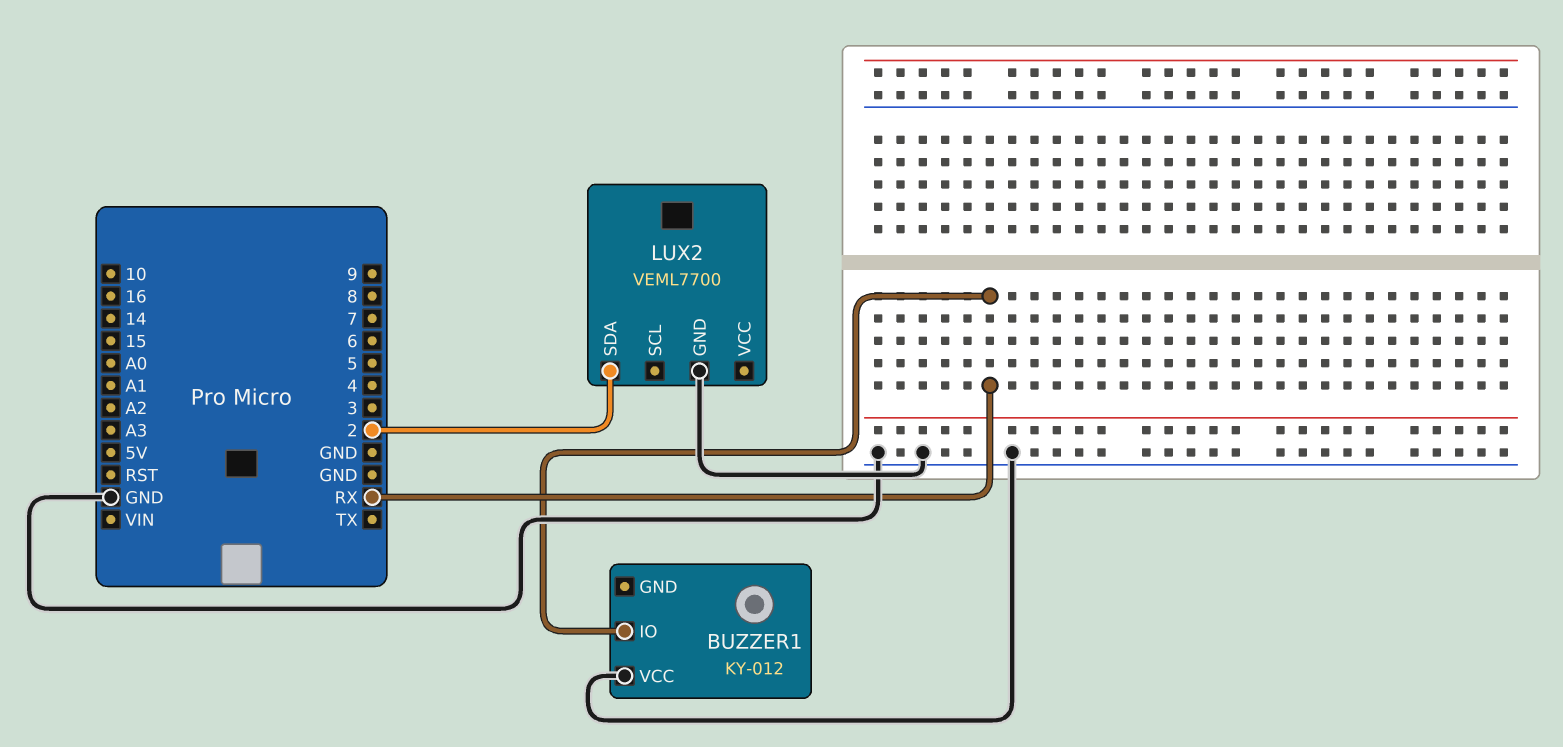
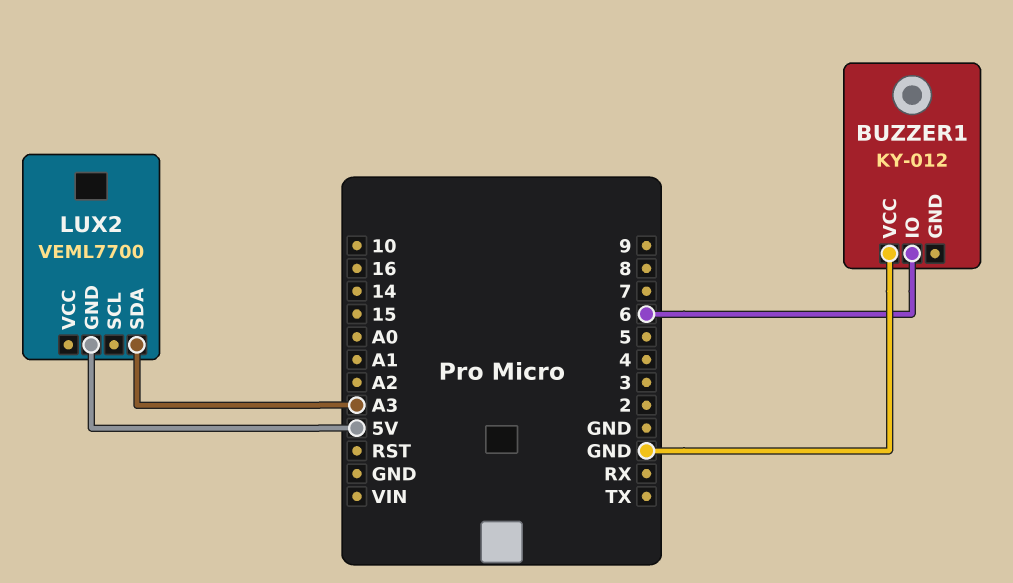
BUZZER1 pin IO: RX -> 6
LUX2 pin GND: GND -> 5V
LUX2 pin SDA: 2 -> A3

